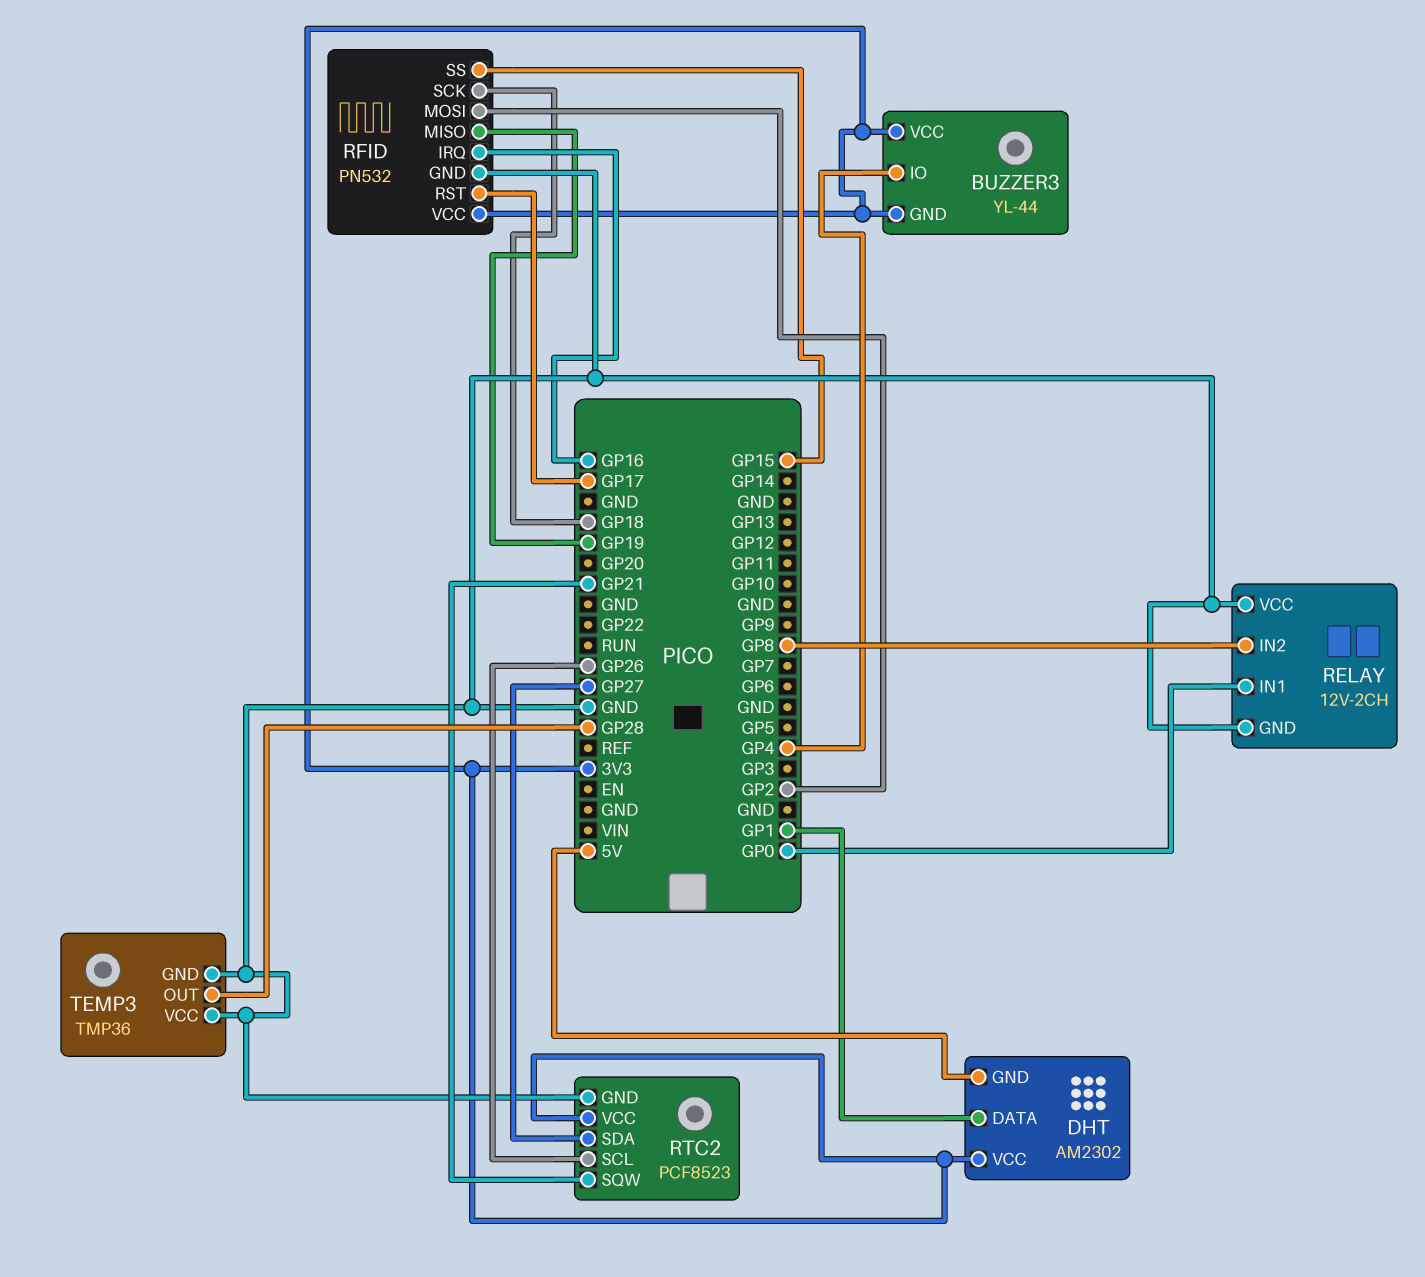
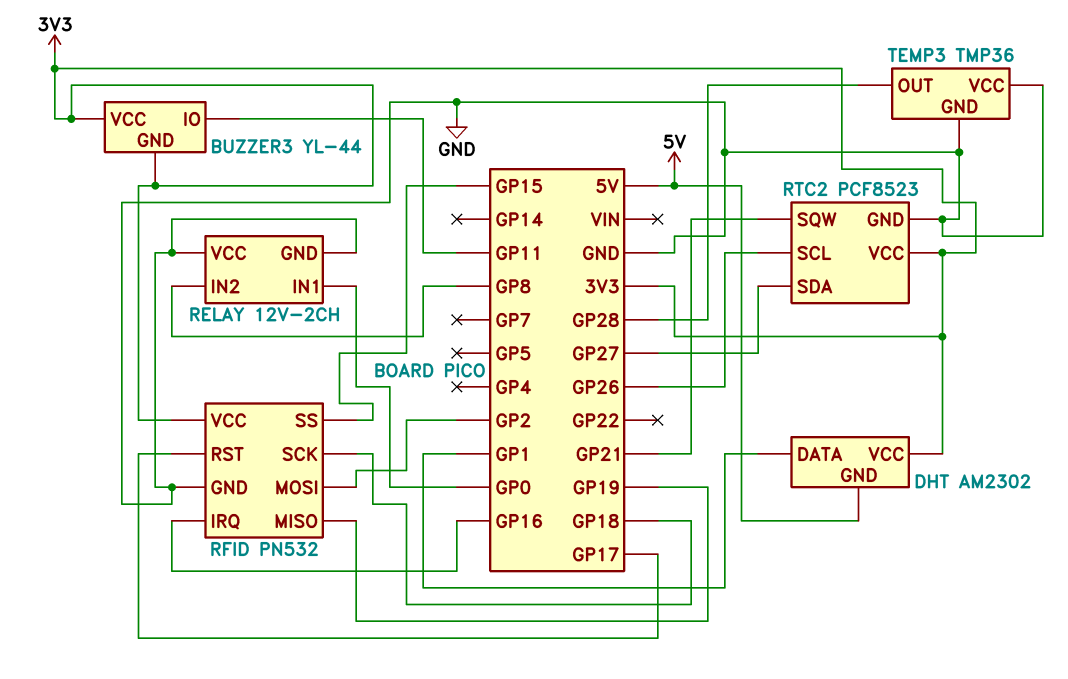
BUZZER3 pin IO: GP4 -> GP11

